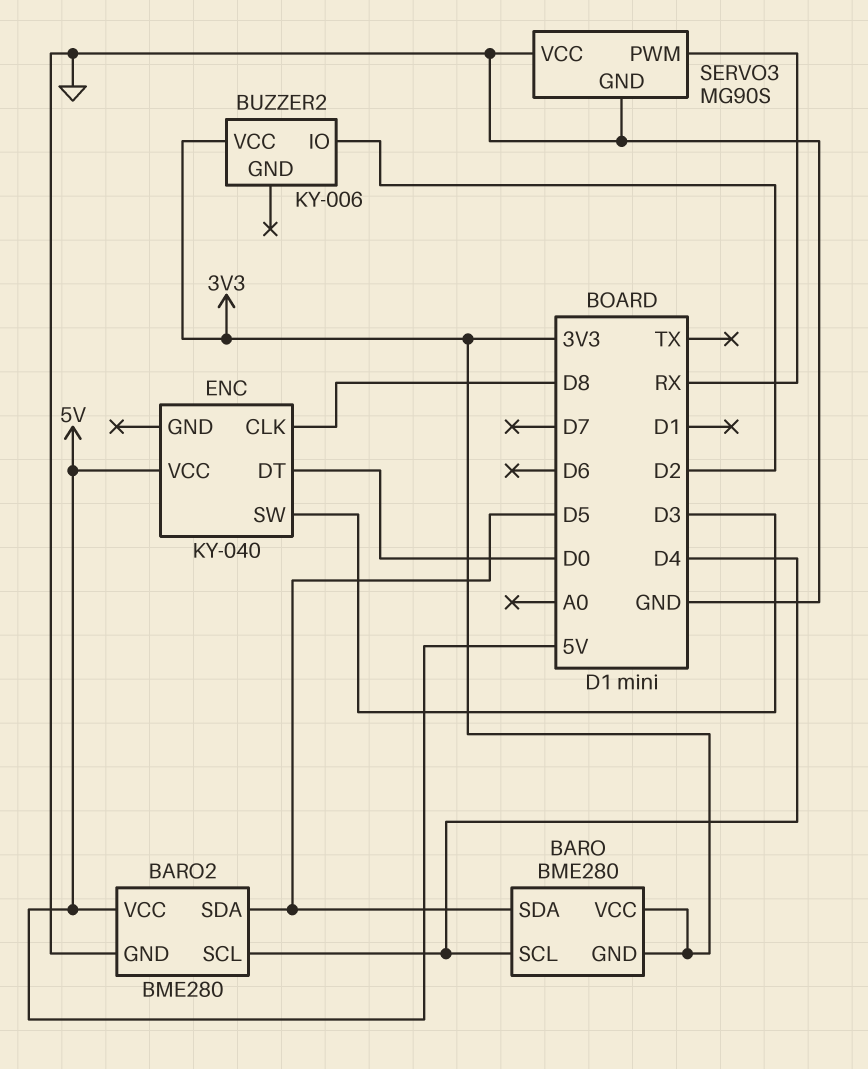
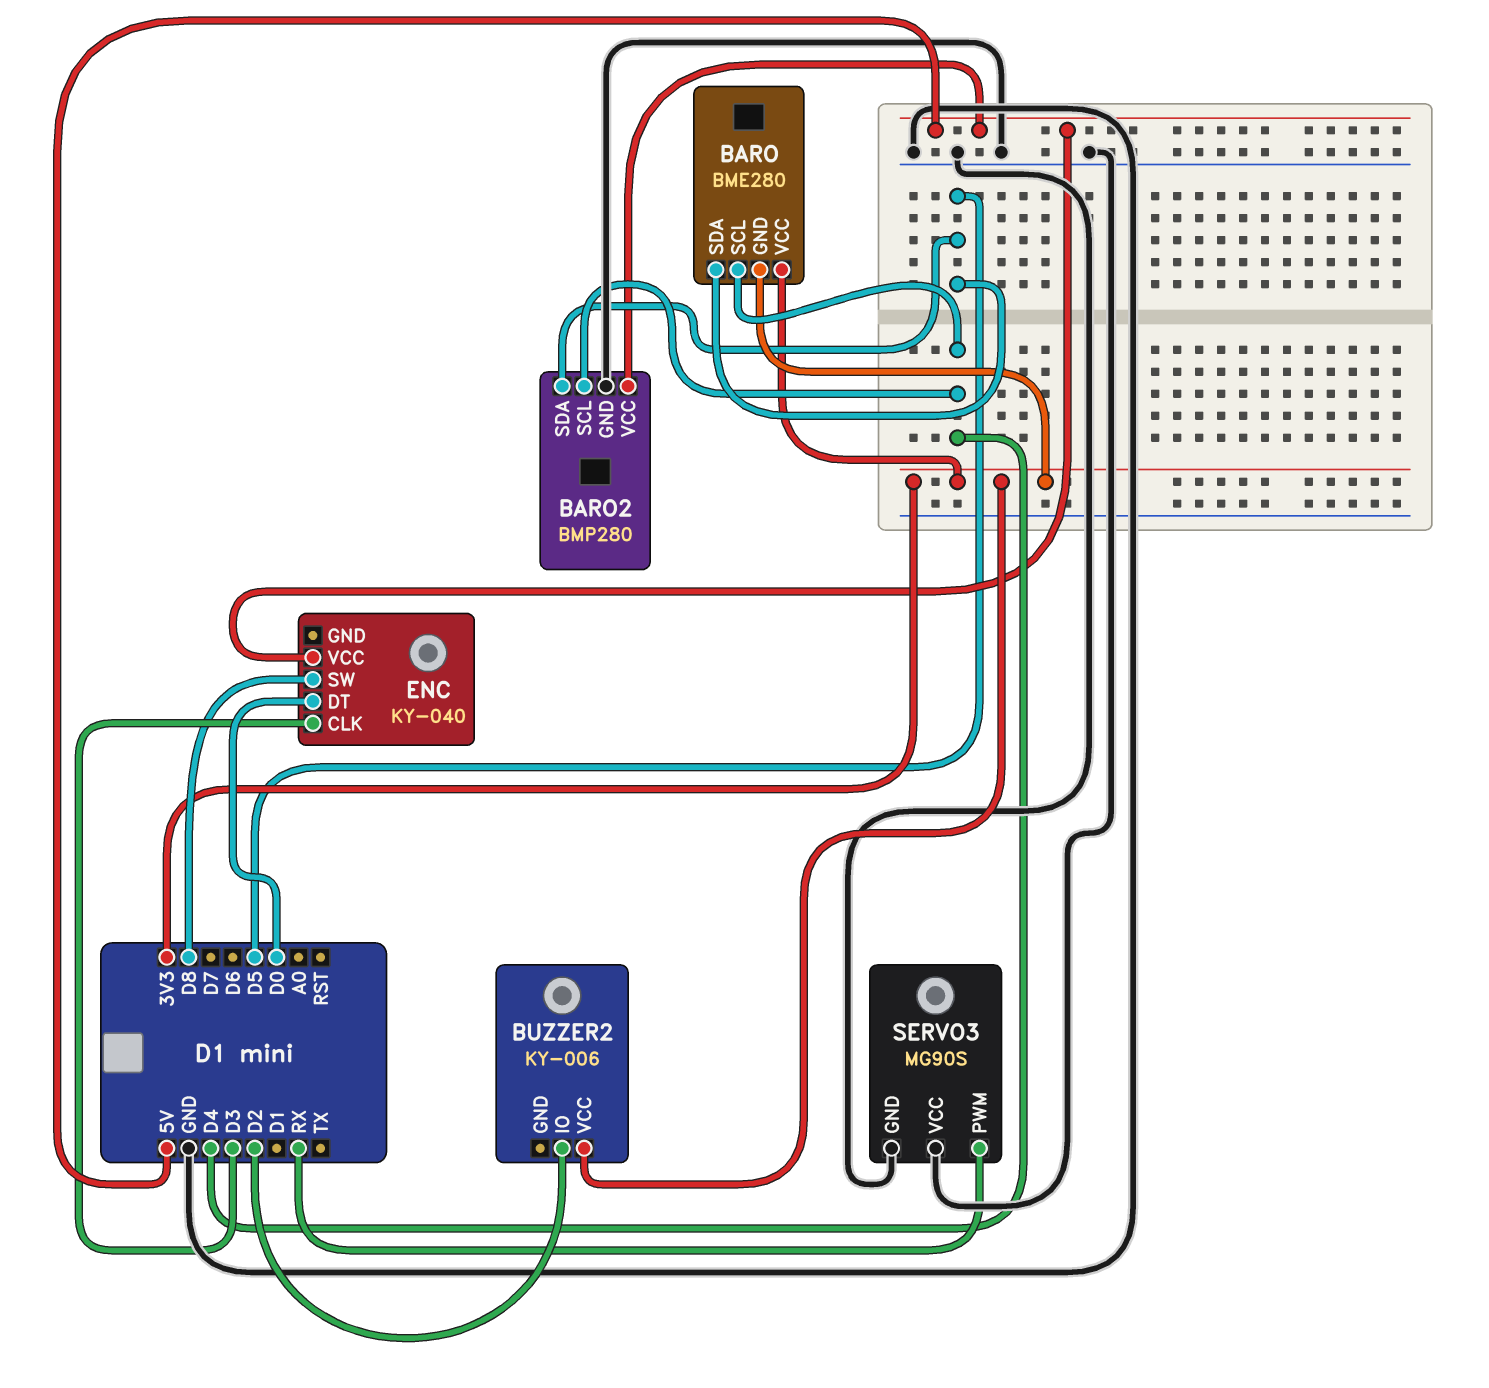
BARO2: BME280 -> BMP280
ENC pin CLK: D8 -> D3
ENC pin SW: D3 -> D8

